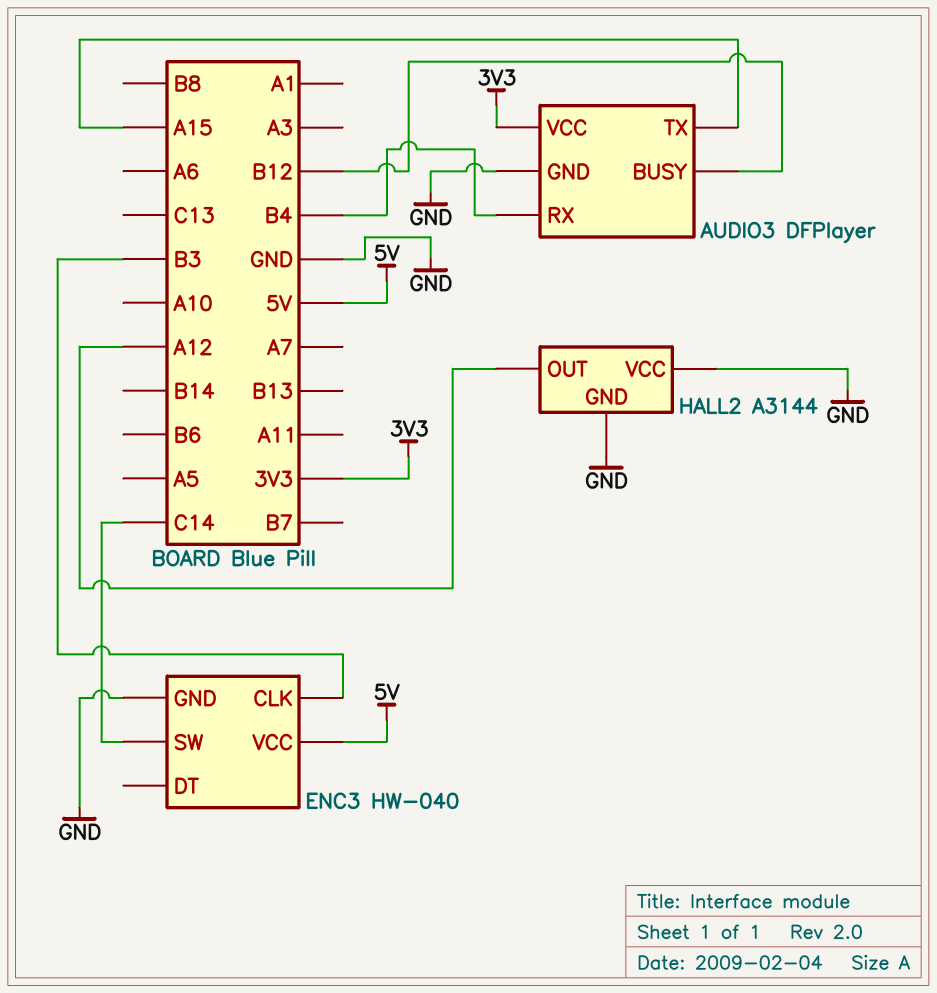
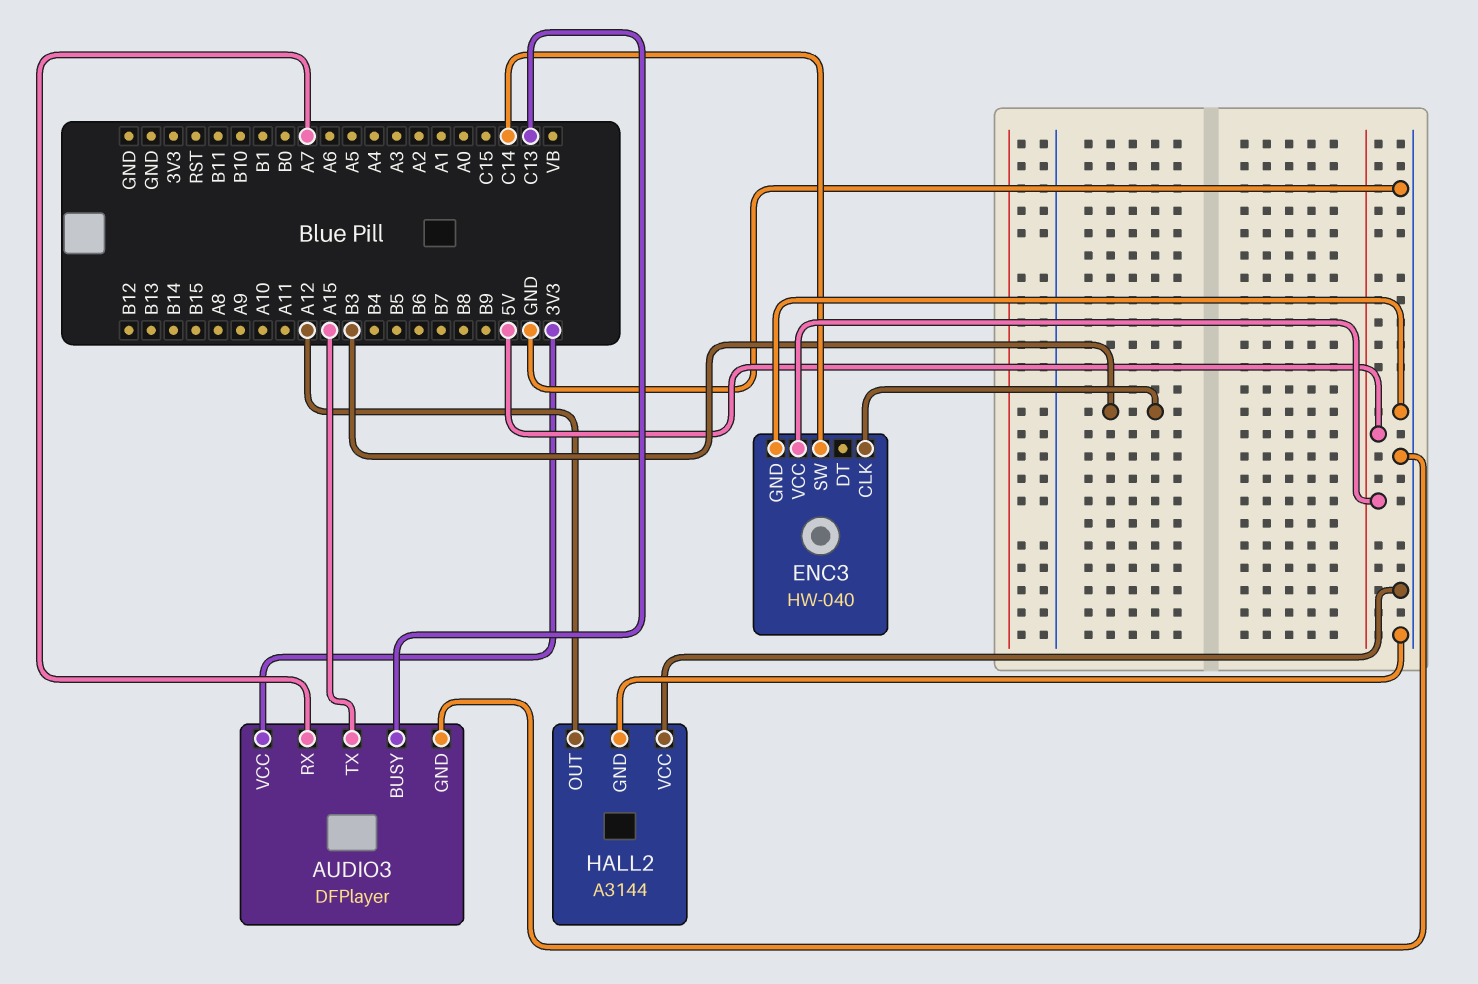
AUDIO3 pin BUSY: B12 -> C13
AUDIO3 pin RX: B4 -> A7

